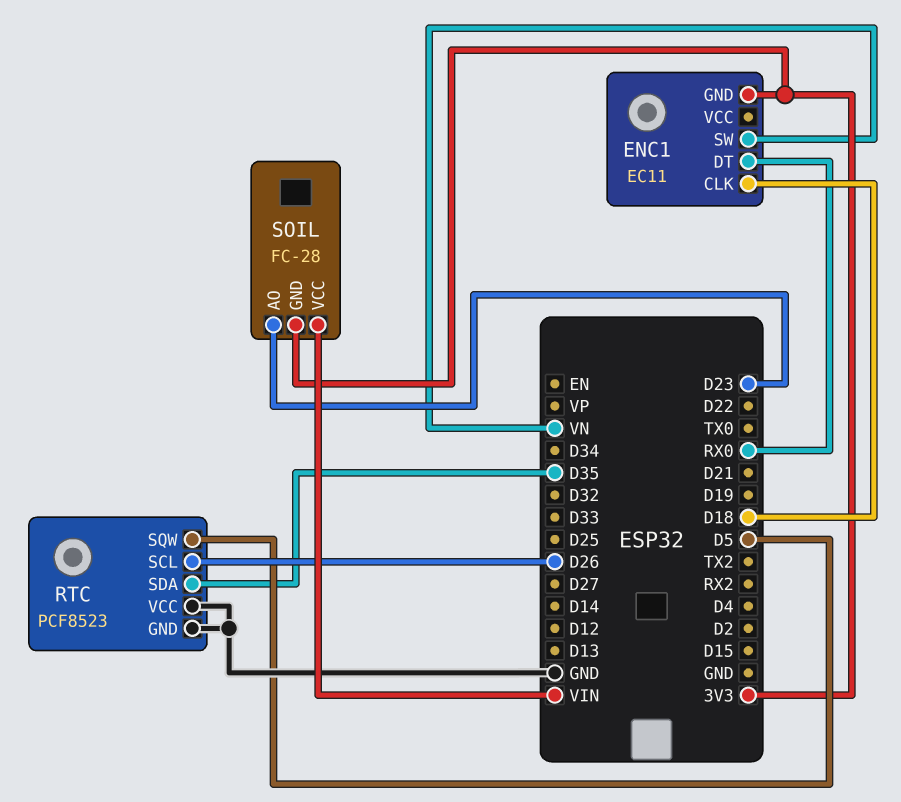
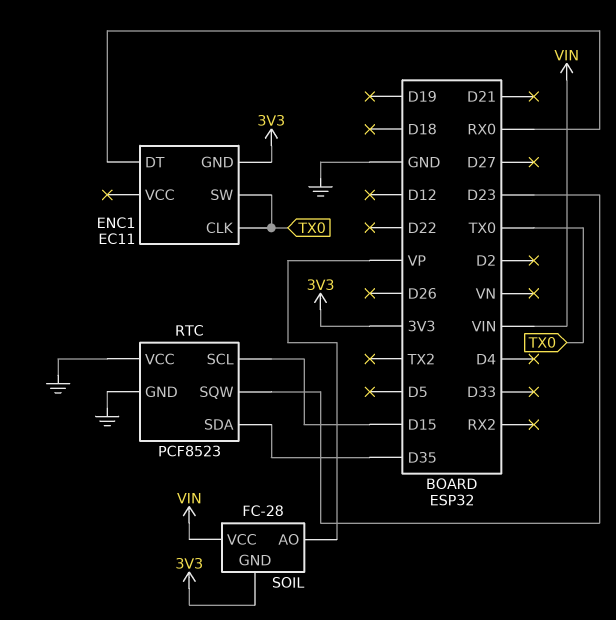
ENC1 pin CLK: D18 -> TX0
ENC1 pin SW: VN -> TX0
RTC pin SCL: D26 -> D15
RTC pin SQW: D5 -> D23
SOIL pin AO: D23 -> VP

